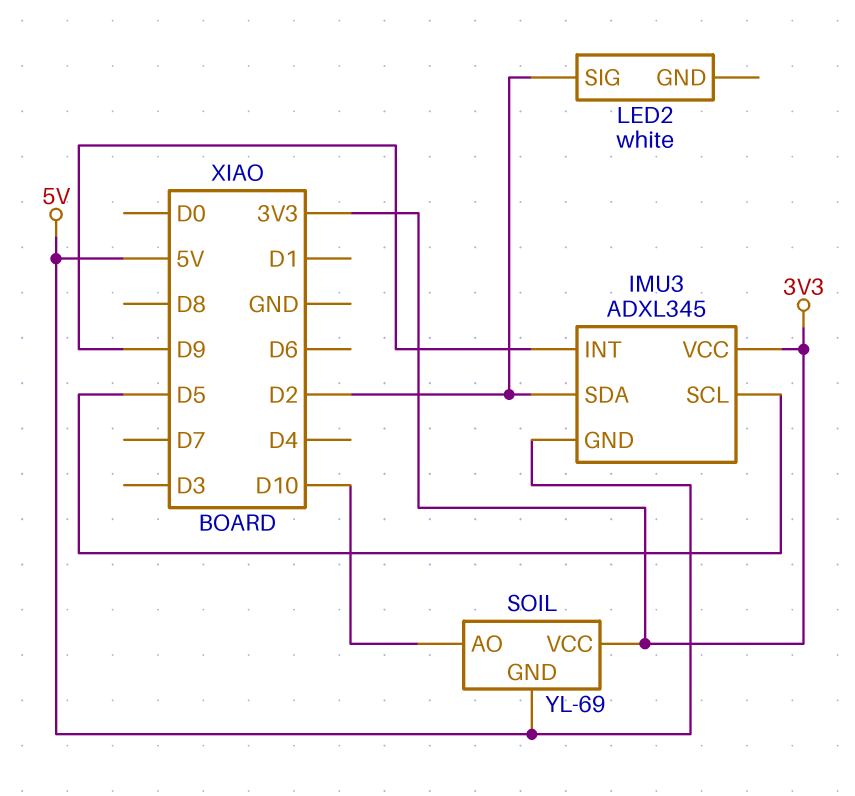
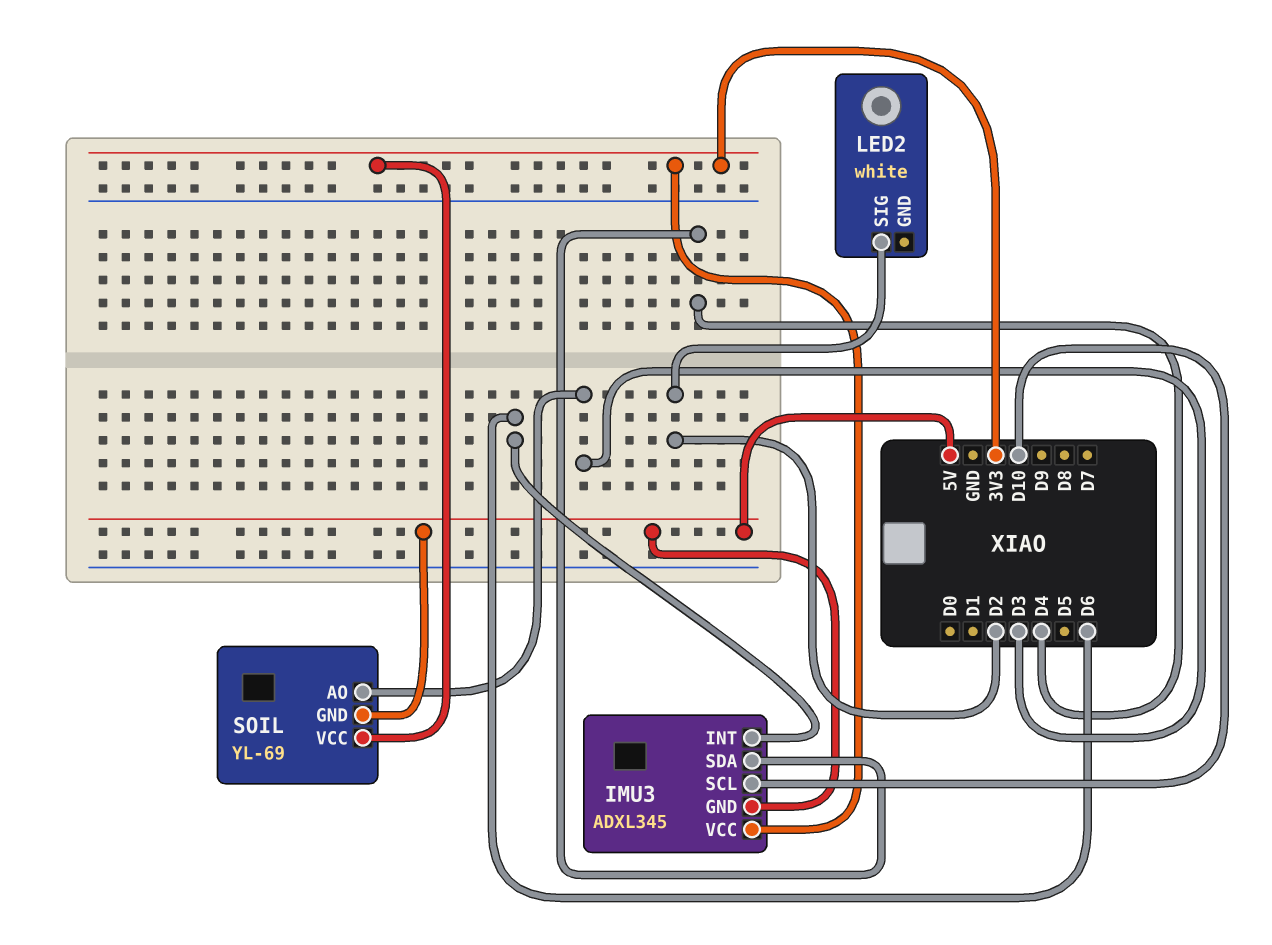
IMU3 pin INT: D9 -> D6
IMU3 pin SCL: D5 -> D10
IMU3 pin SDA: D2 -> D4
SOIL pin AO: D10 -> D3

